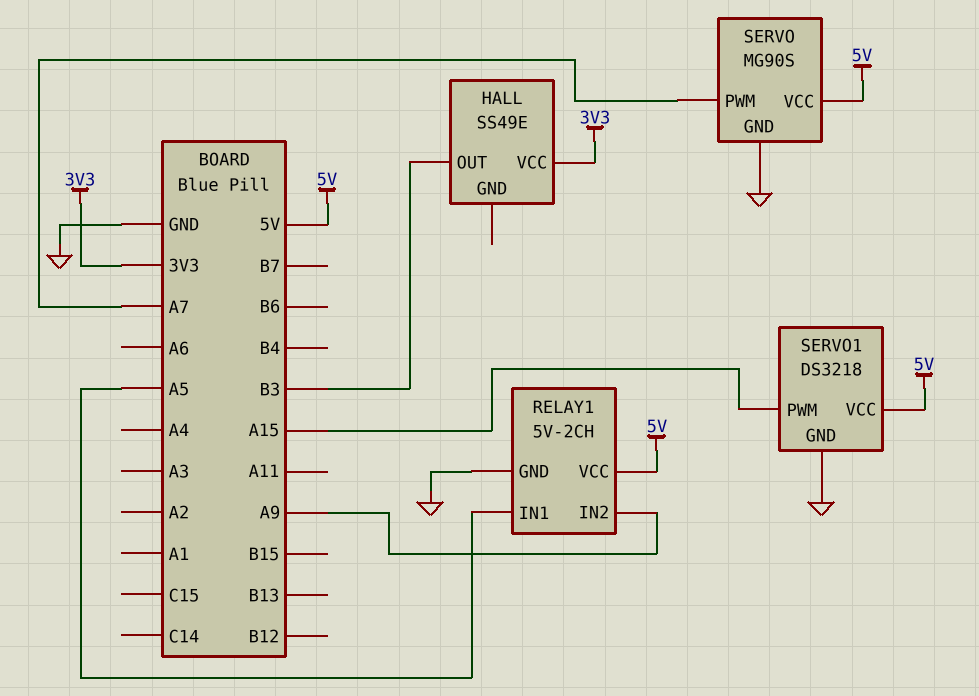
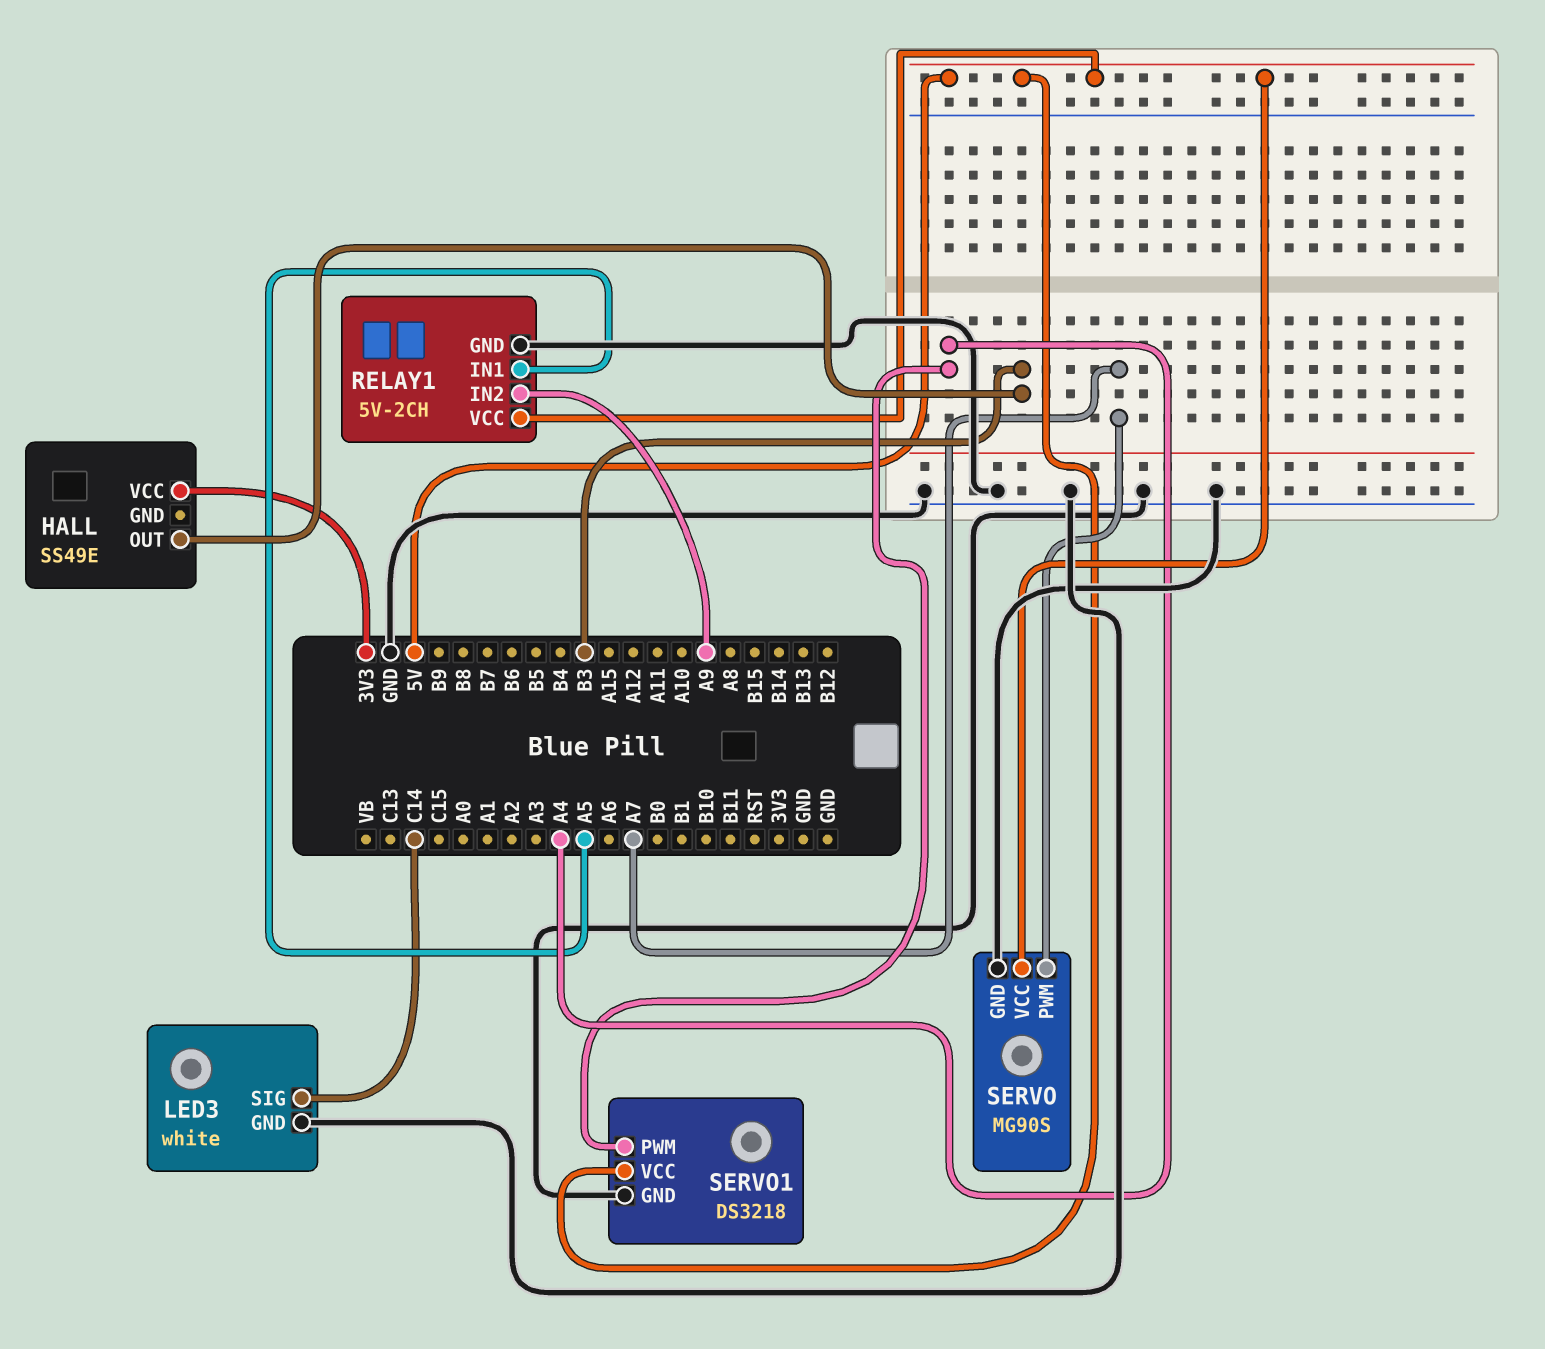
LED3: none -> white
LED3 pin GND: none -> GND
LED3 pin SIG: none -> C14
SERVO1 pin PWM: A15 -> A4

